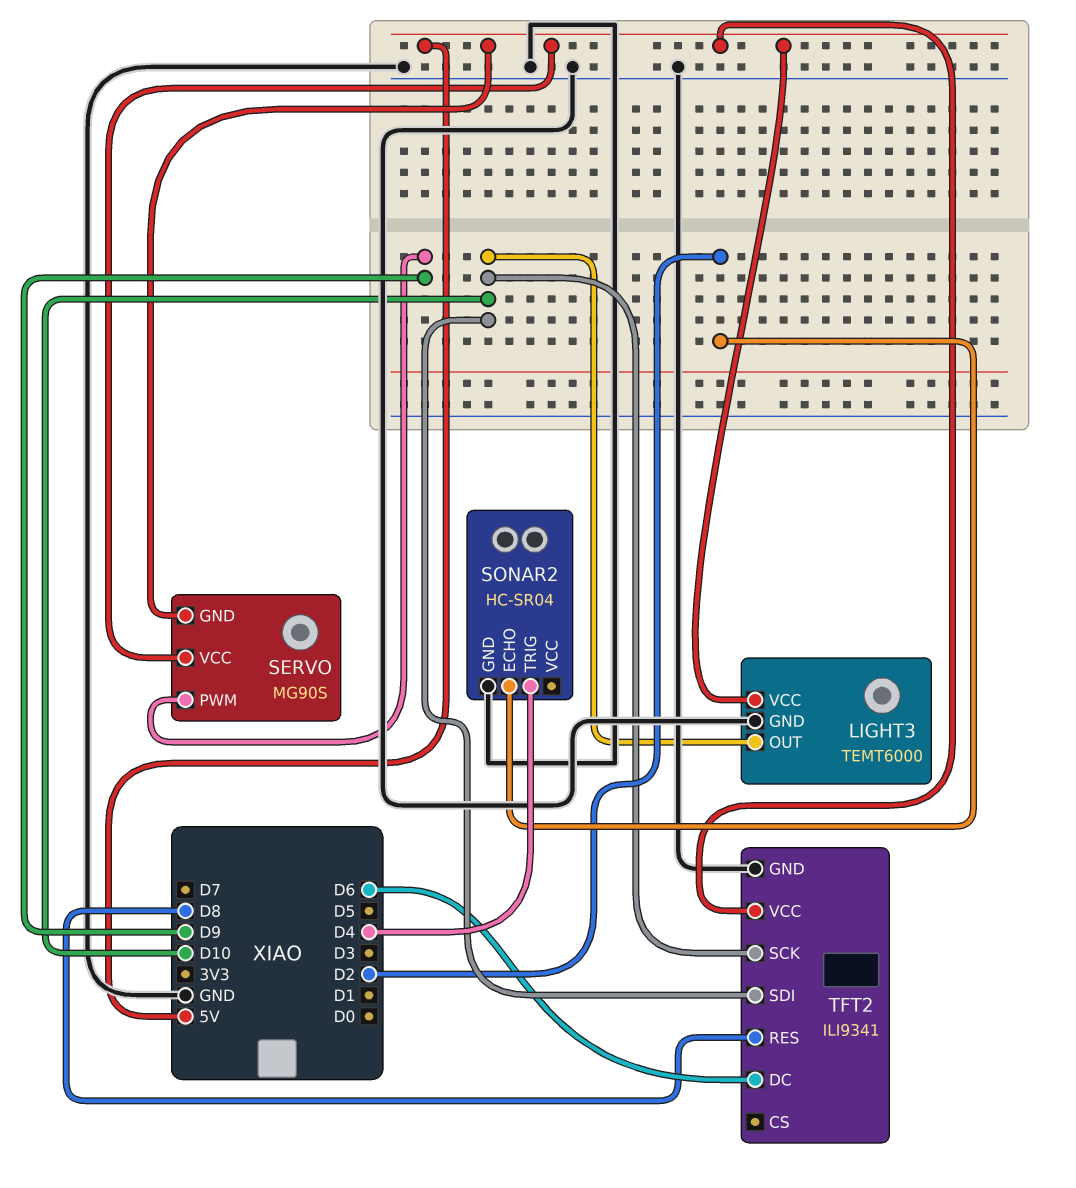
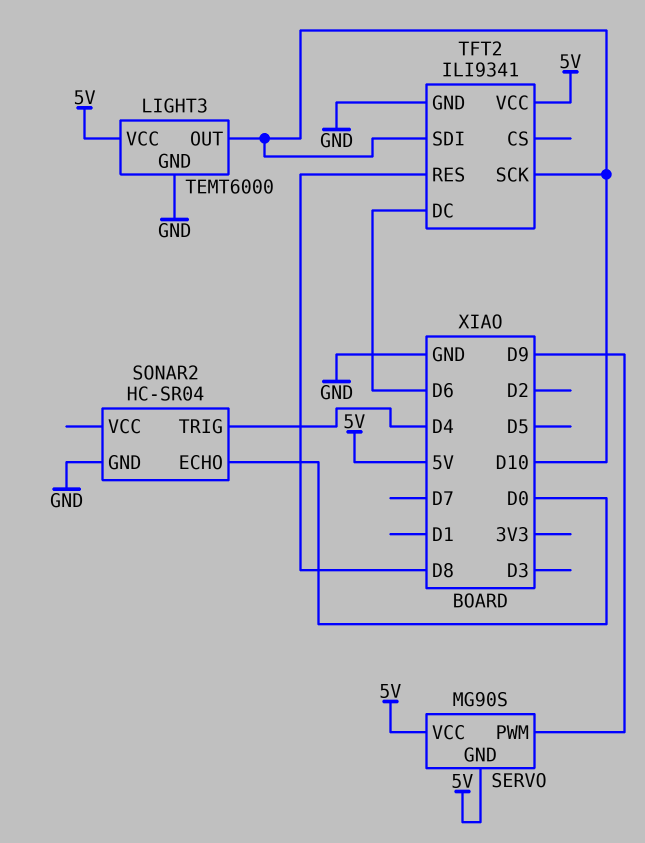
SONAR2 pin ECHO: D2 -> D0

